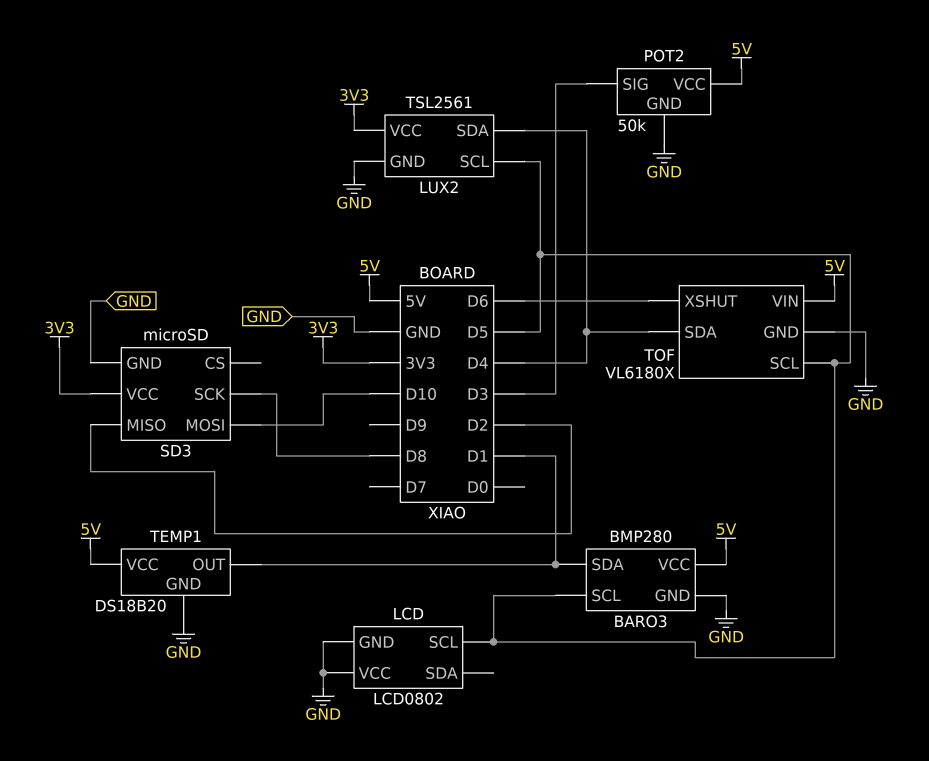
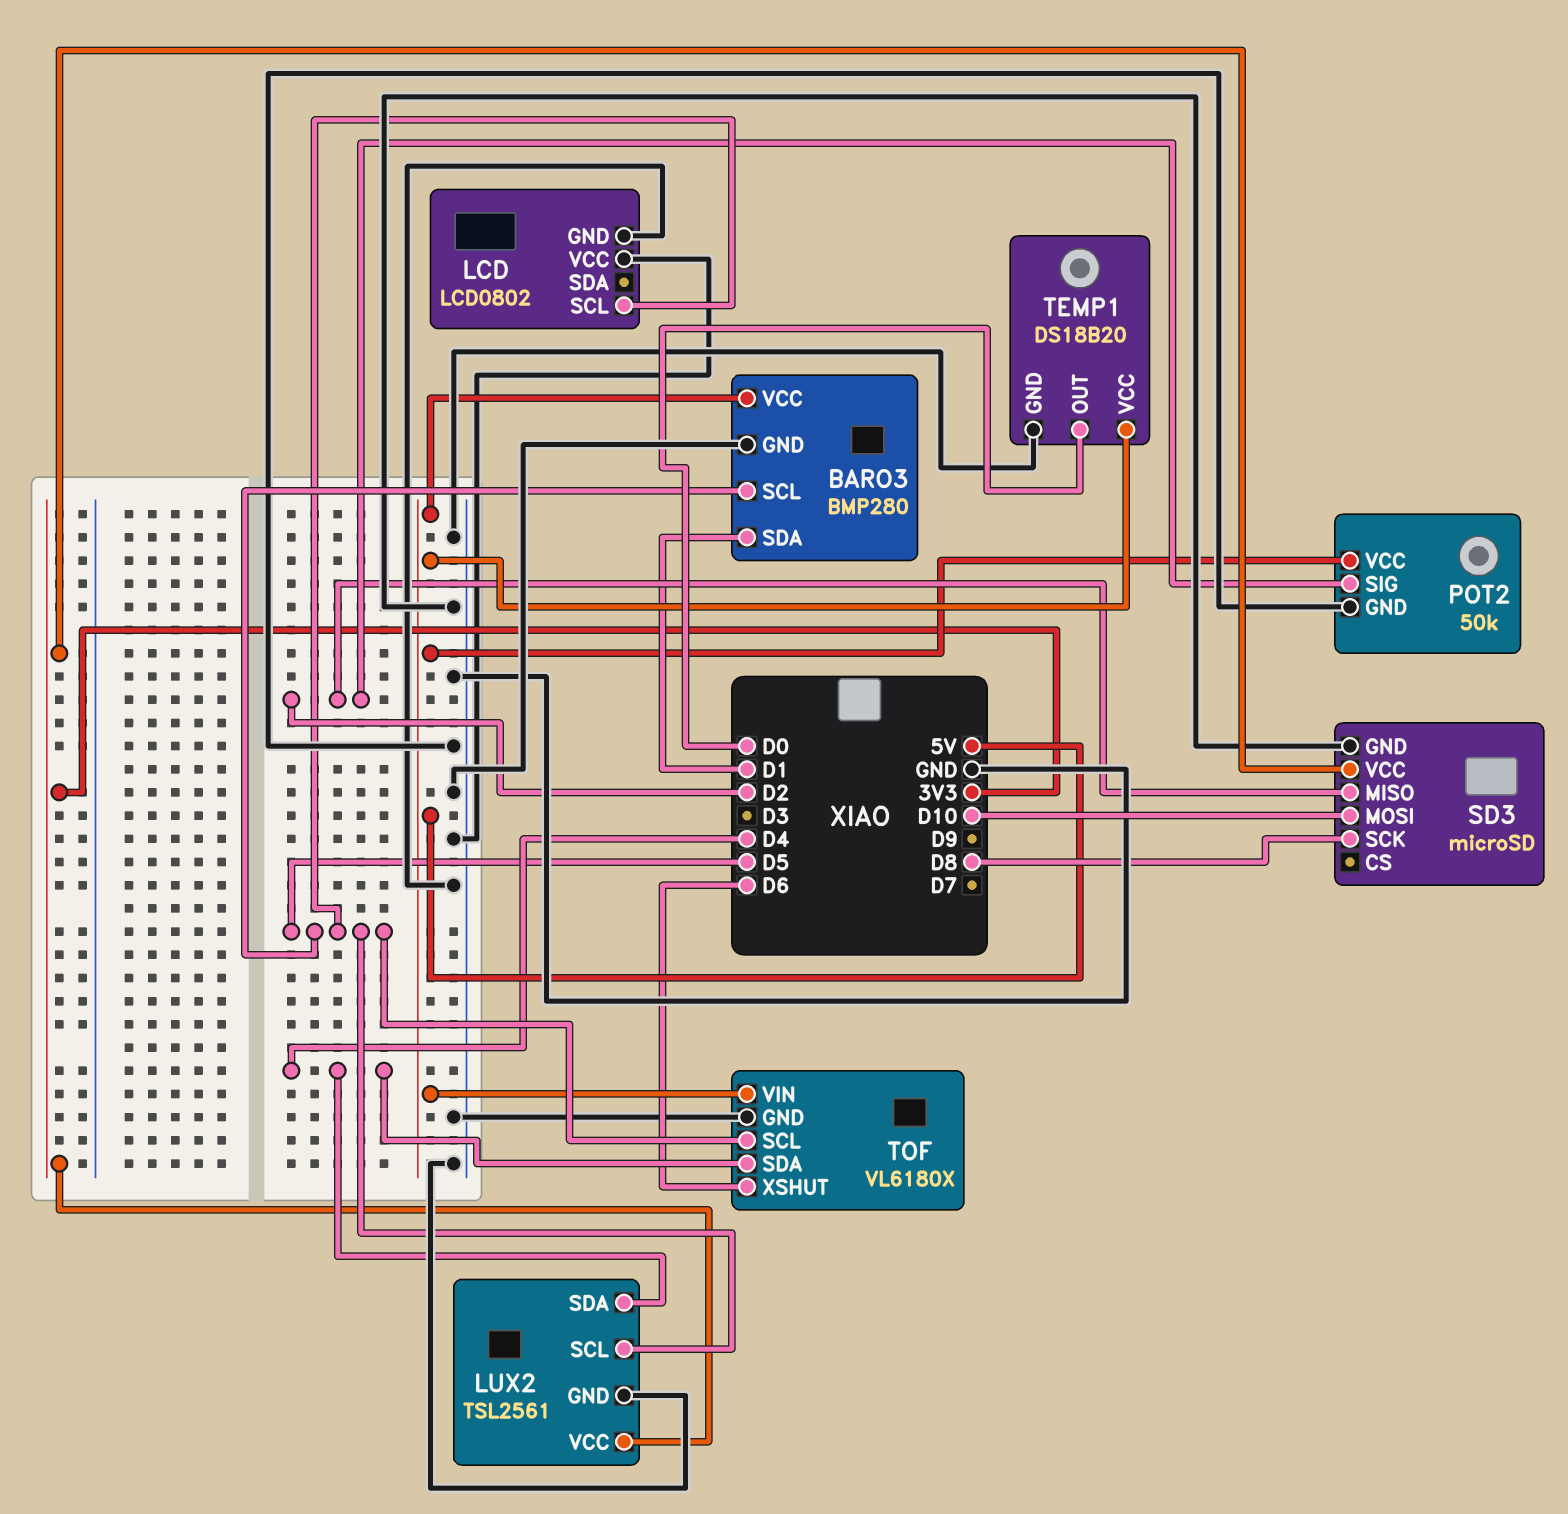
POT2 pin SIG: D3 -> D2
TEMP1 pin OUT: D1 -> D0

